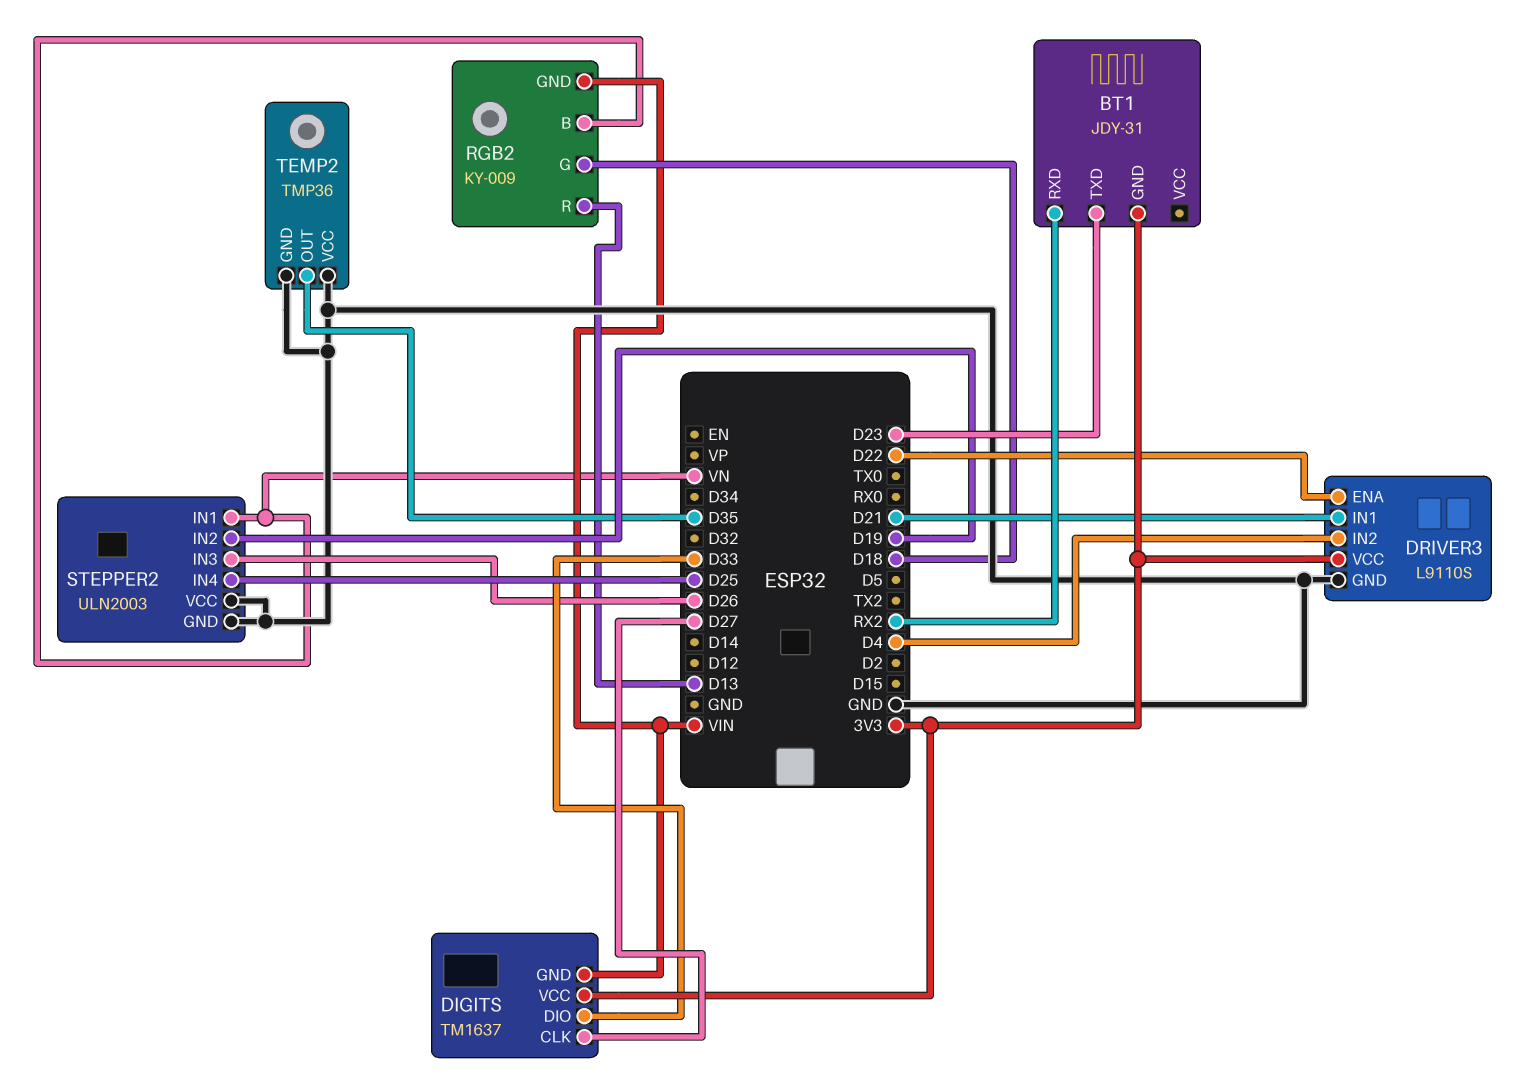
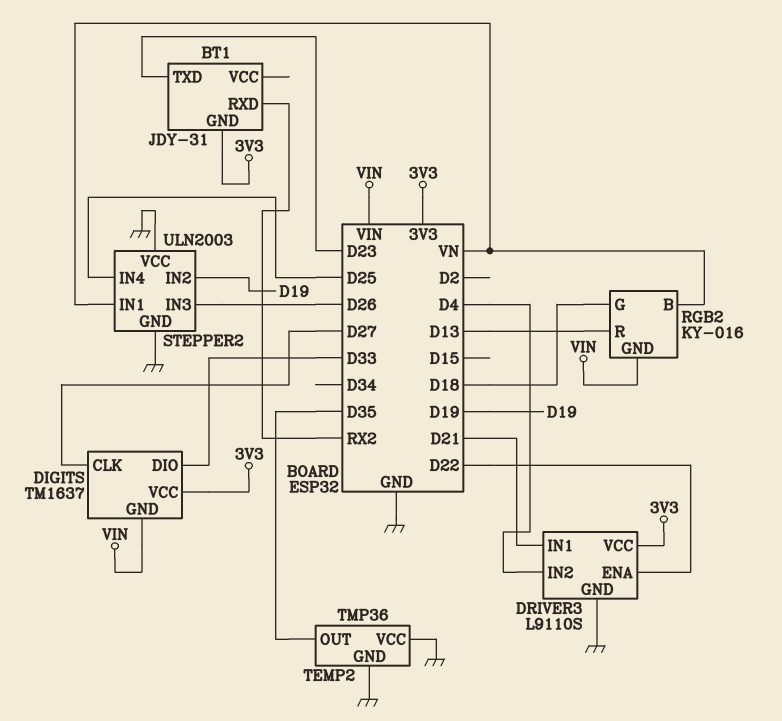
RGB2: KY-009 -> KY-016

